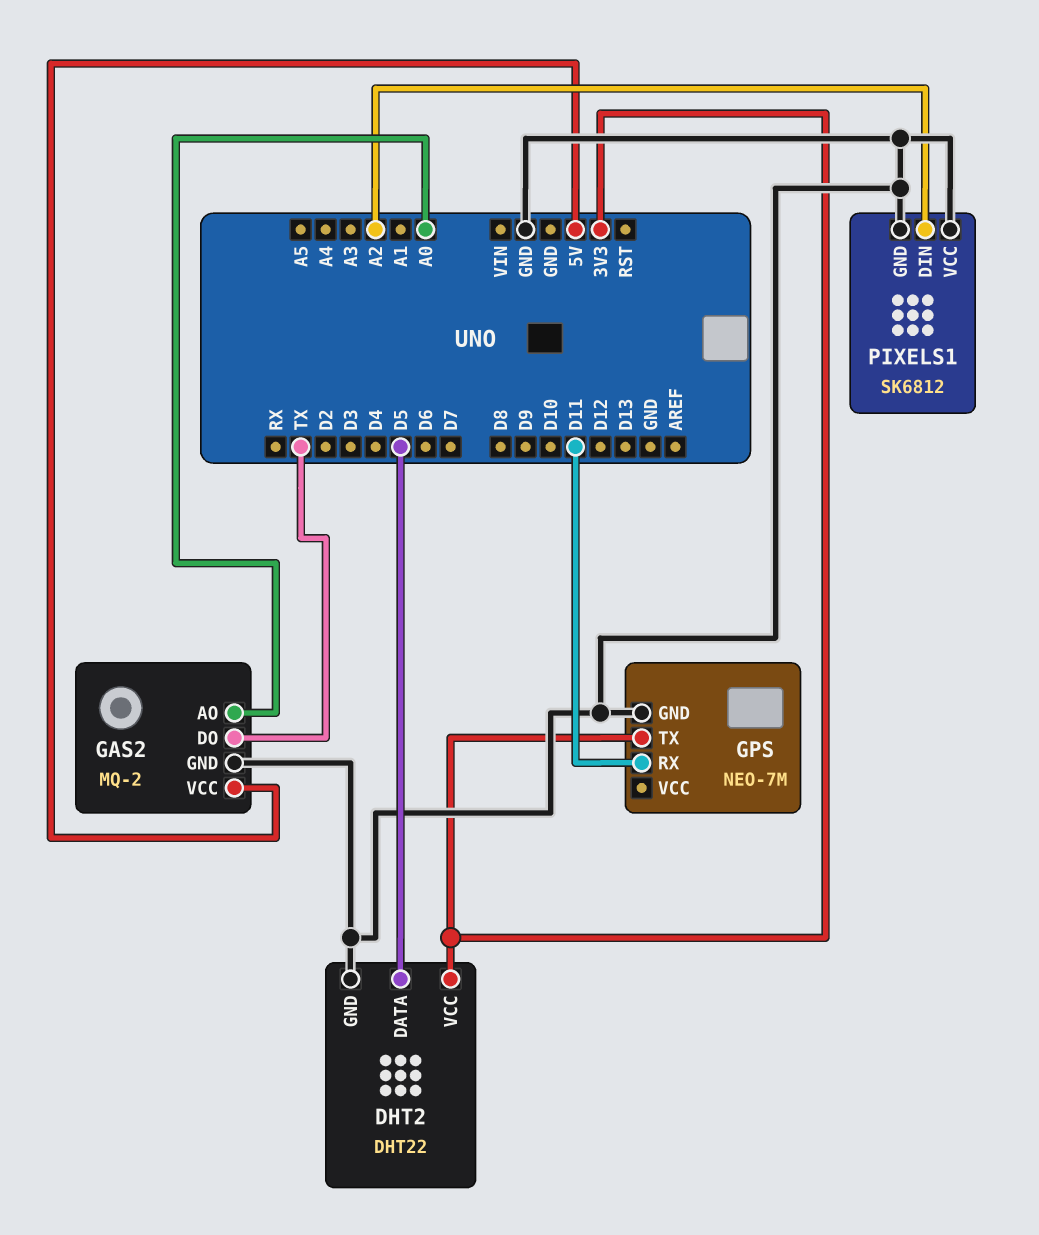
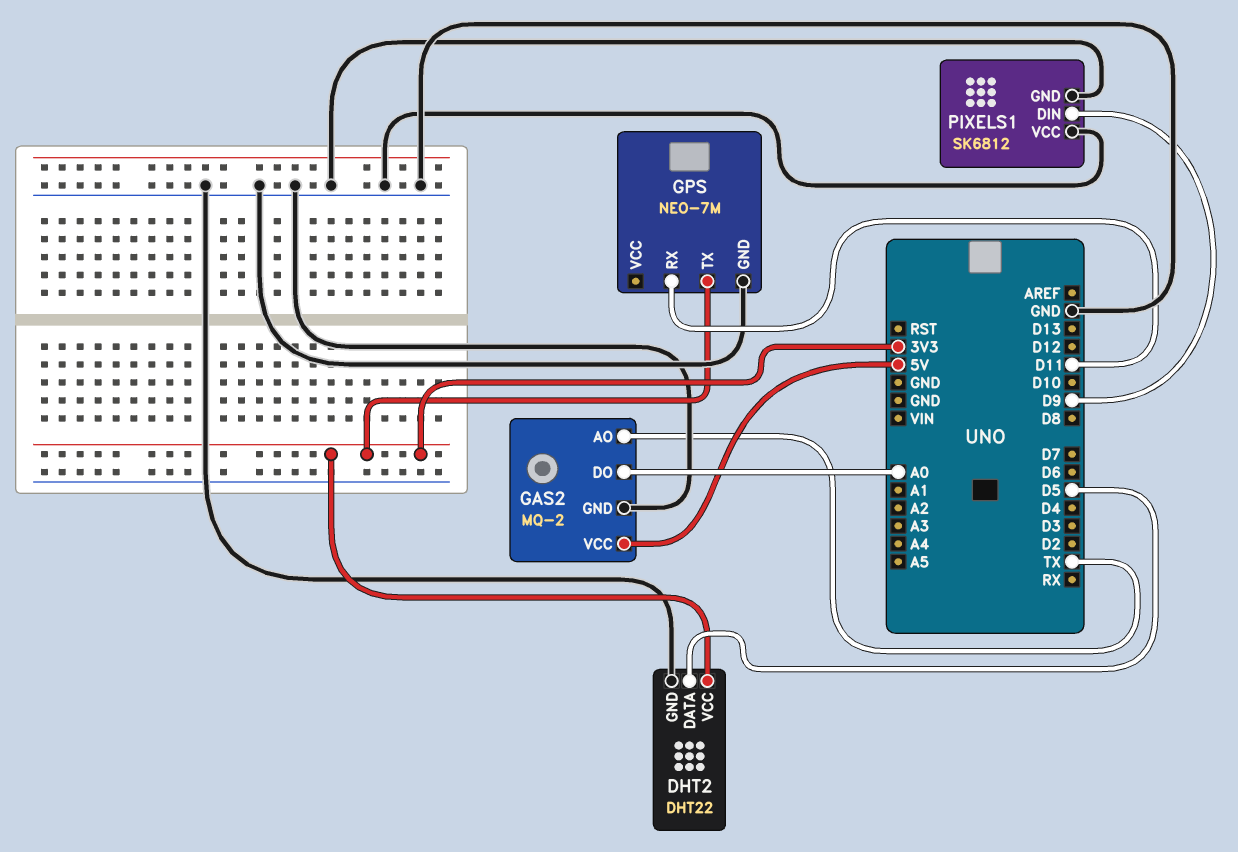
GAS2 pin AO: A0 -> TX
GAS2 pin DO: TX -> A0
PIXELS1 pin DIN: A2 -> D9

